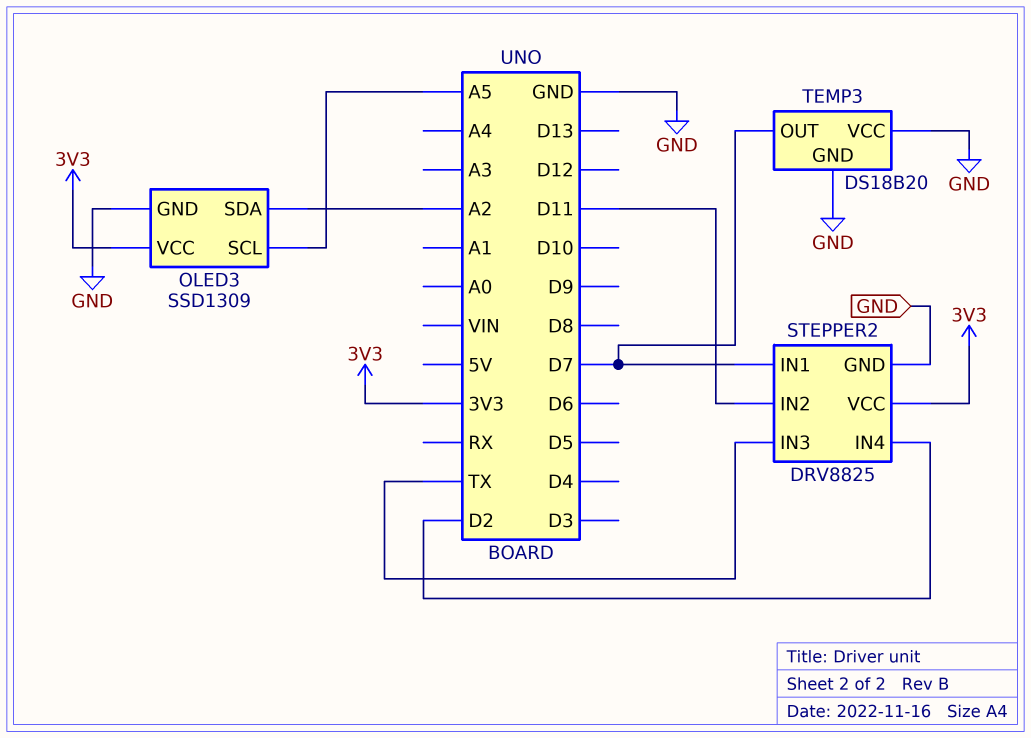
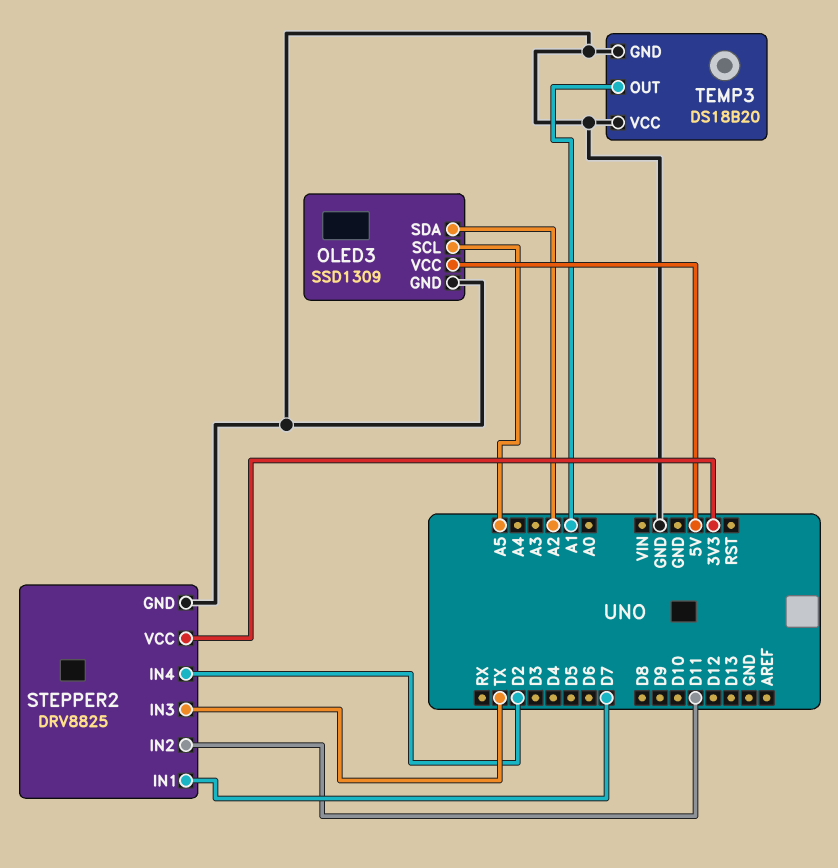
OLED3 pin VCC: 3V3 -> 5V
TEMP3 pin OUT: D7 -> A1

